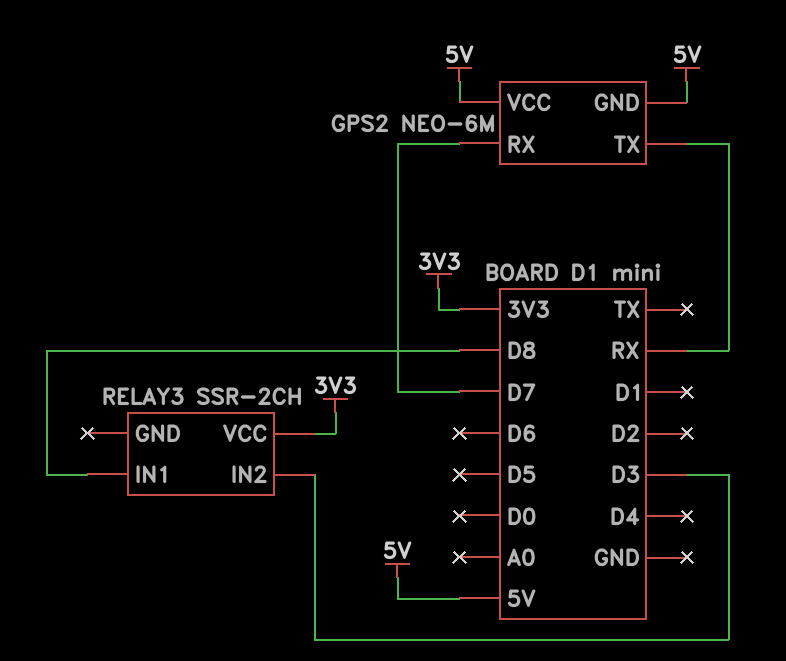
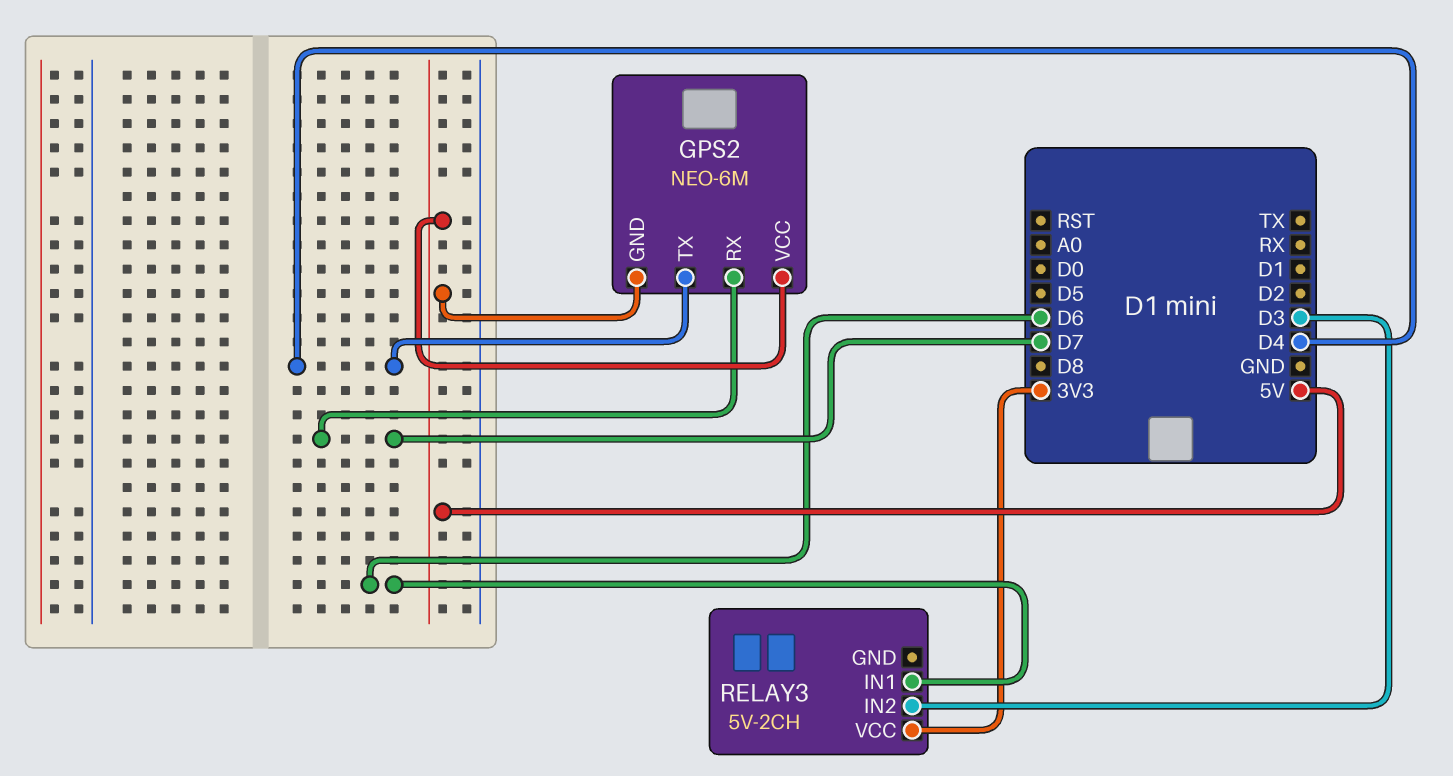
GPS2 pin TX: RX -> D4
RELAY3: SSR-2CH -> 5V-2CH
RELAY3 pin IN1: D8 -> D6

